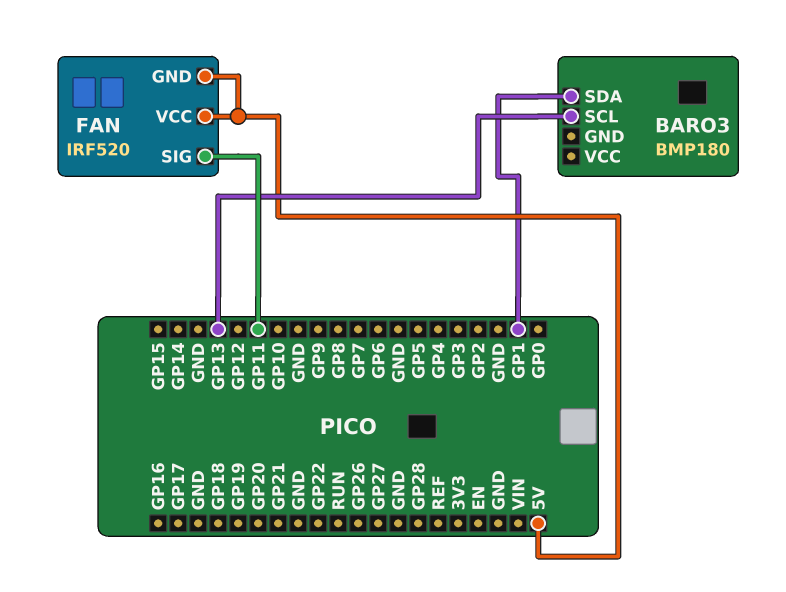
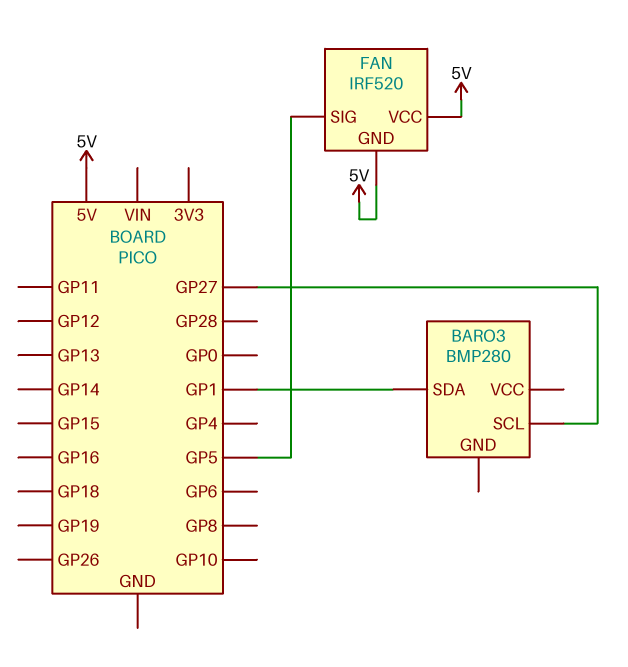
BARO3: BMP180 -> BMP280
BARO3 pin SCL: GP13 -> GP27
FAN pin SIG: GP11 -> GP5

